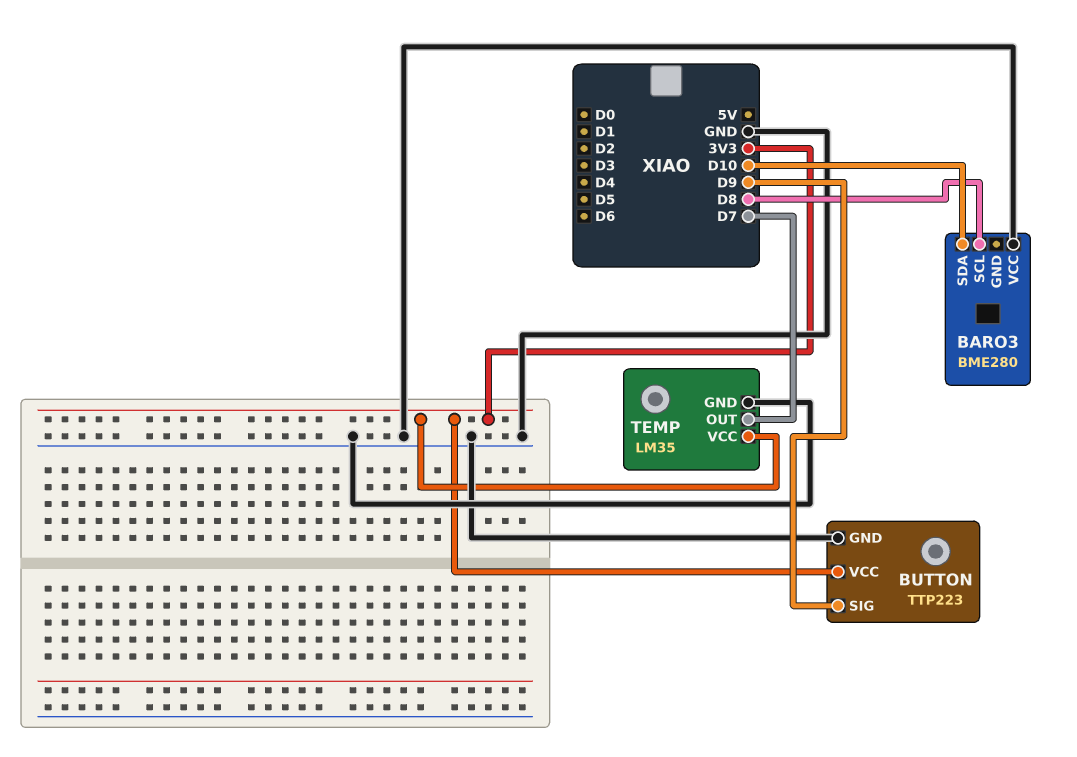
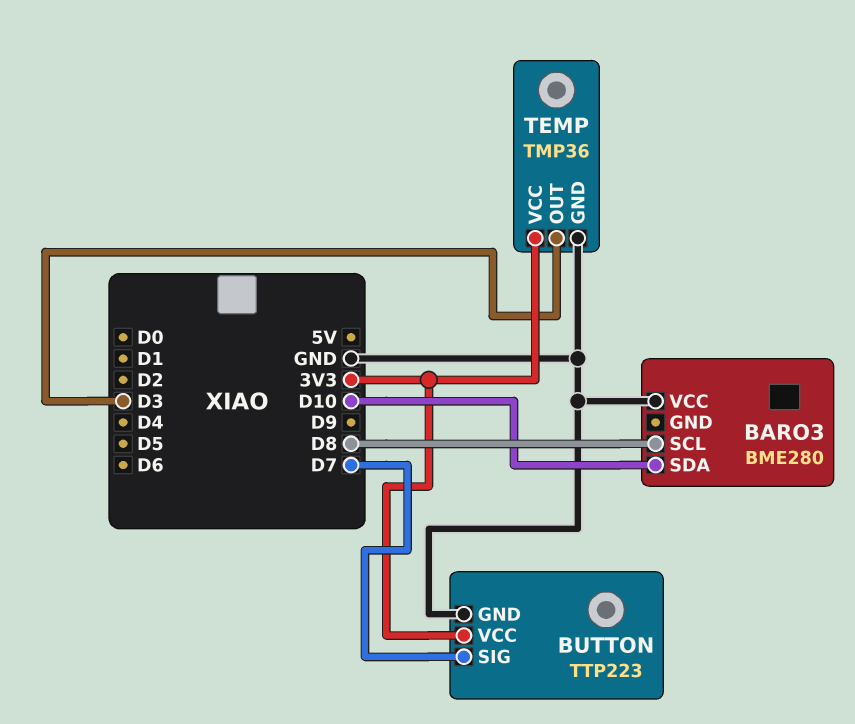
BUTTON pin SIG: D9 -> D7
TEMP: LM35 -> TMP36
TEMP pin OUT: D7 -> D3

